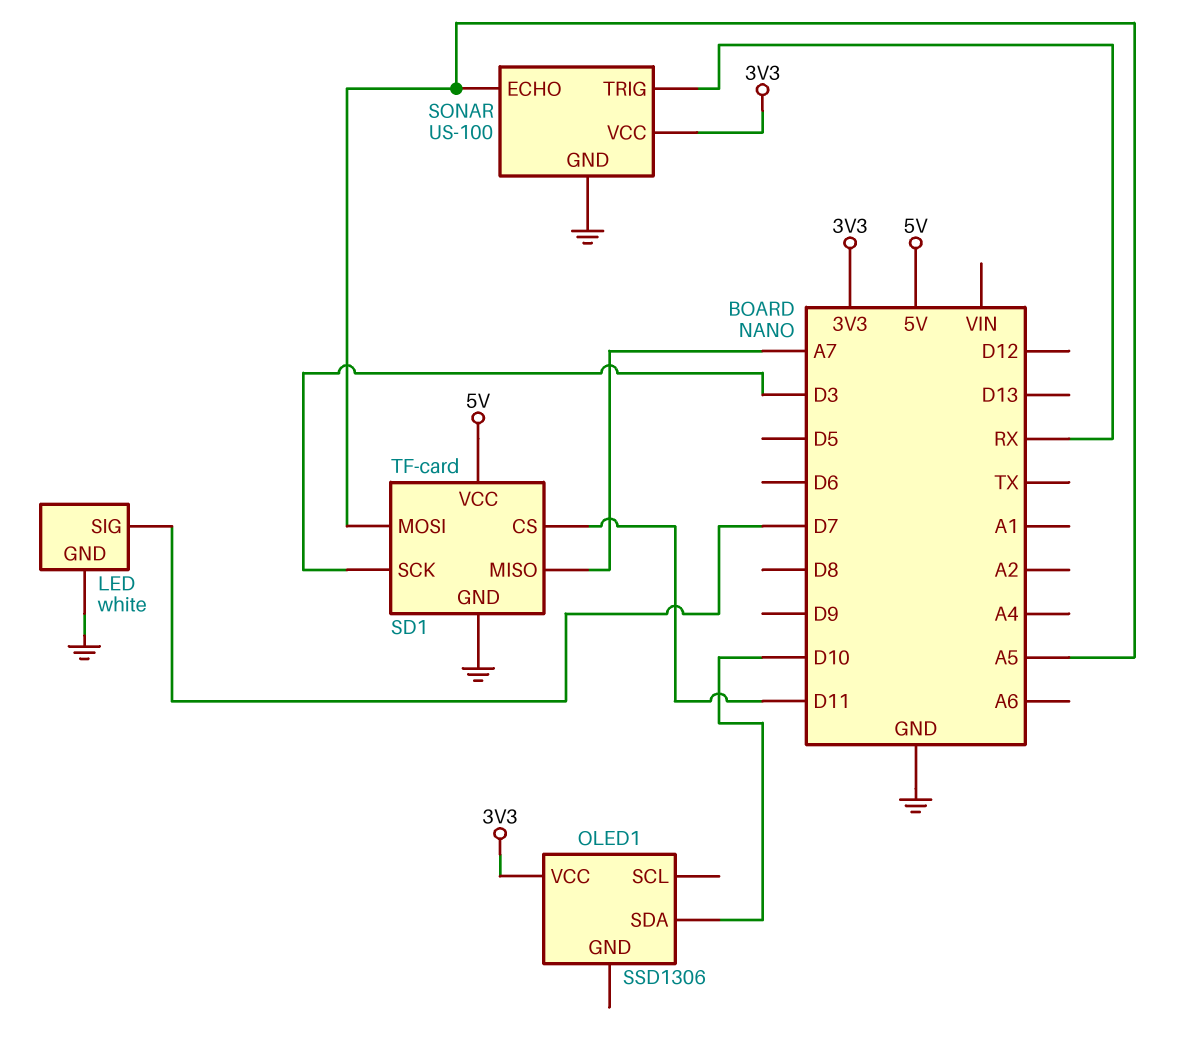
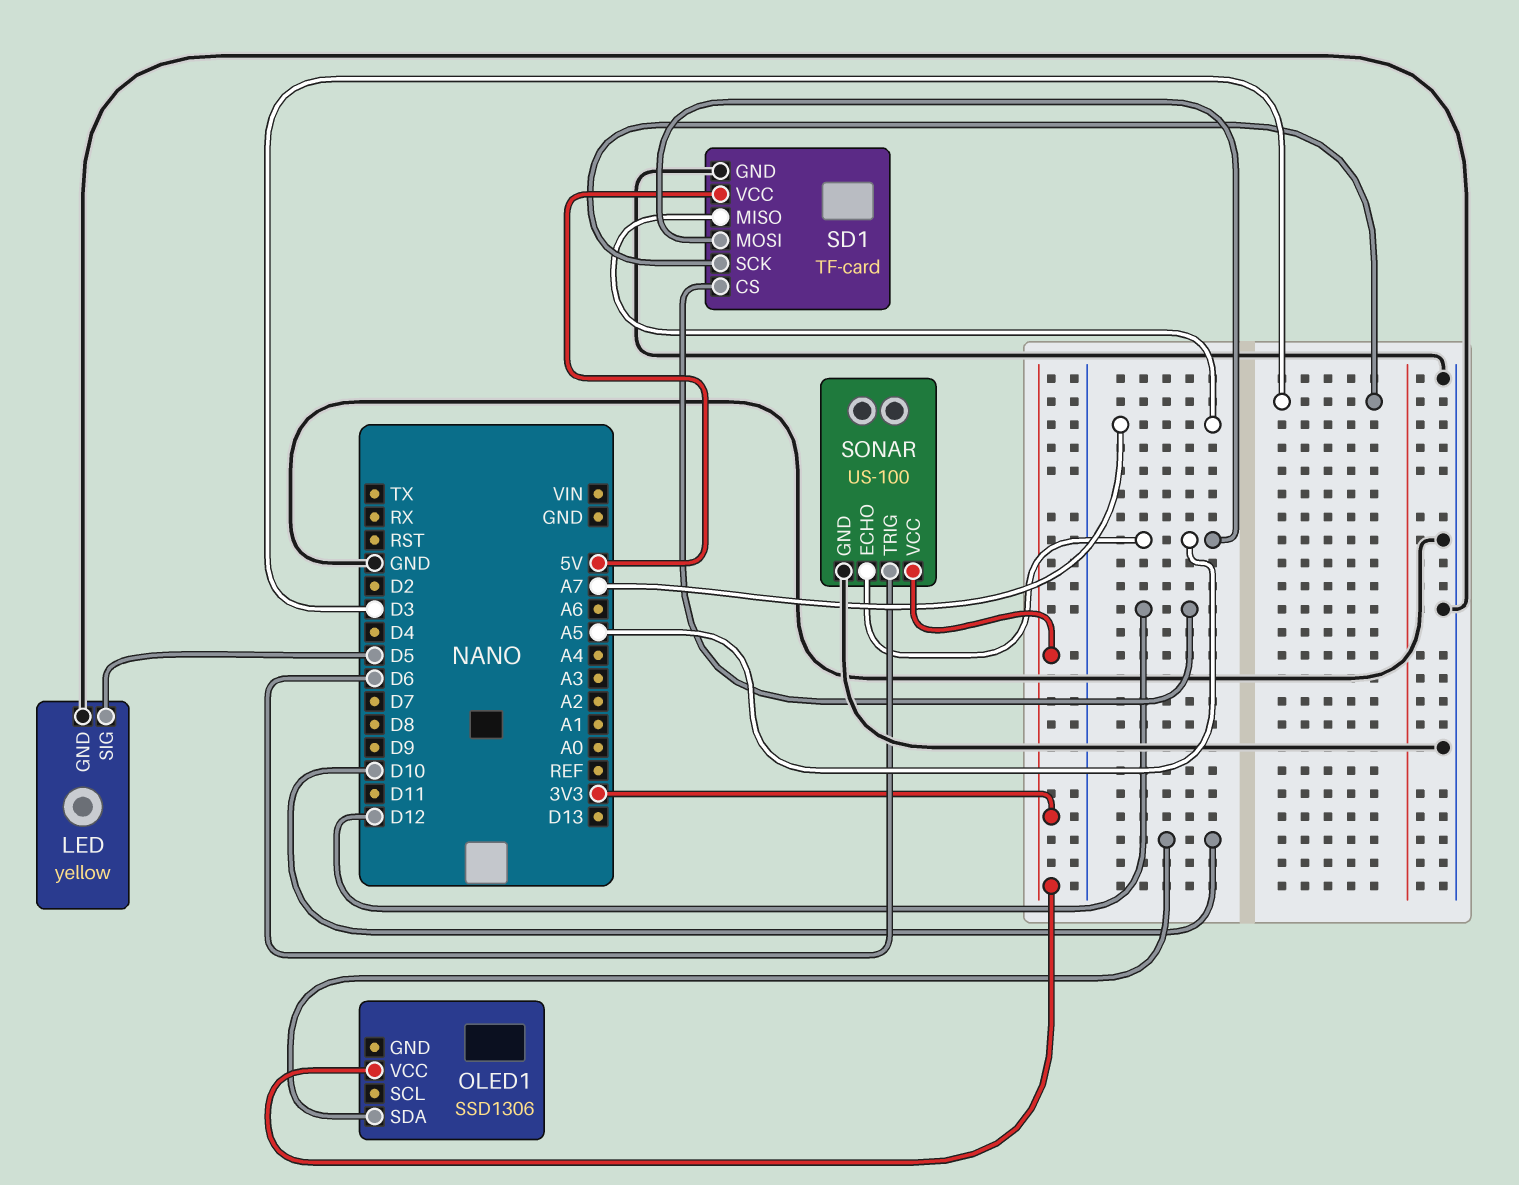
LED: white -> yellow
LED pin SIG: D7 -> D5
SD1 pin CS: D11 -> D12
SONAR pin TRIG: RX -> D6

